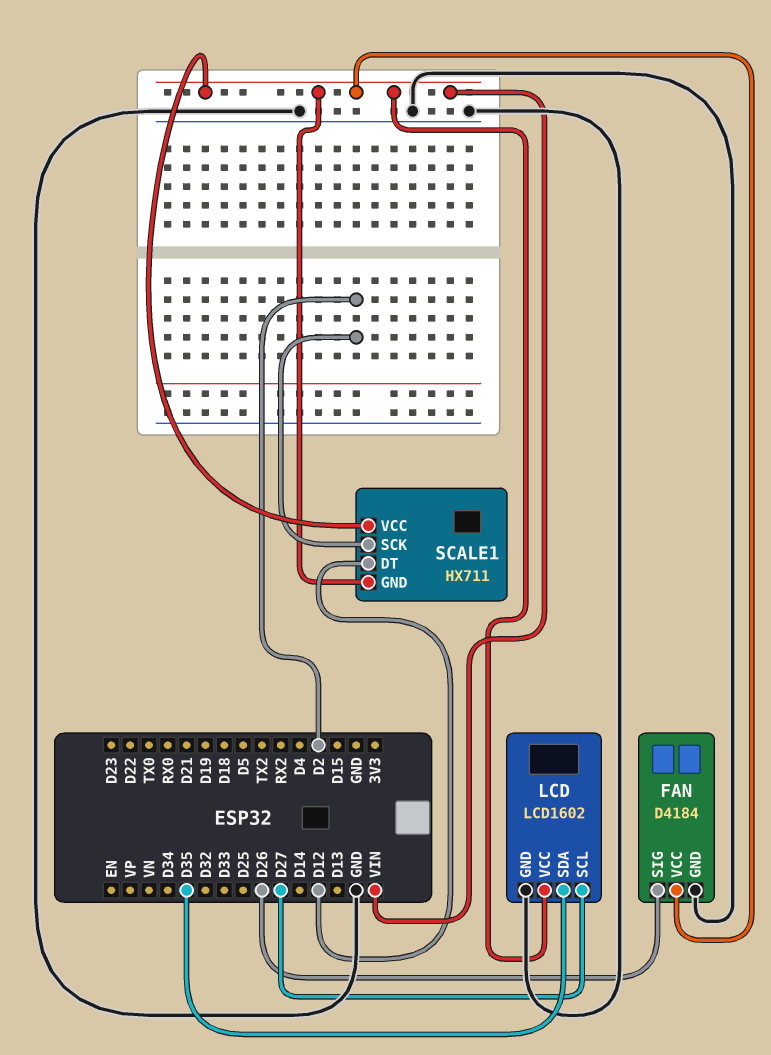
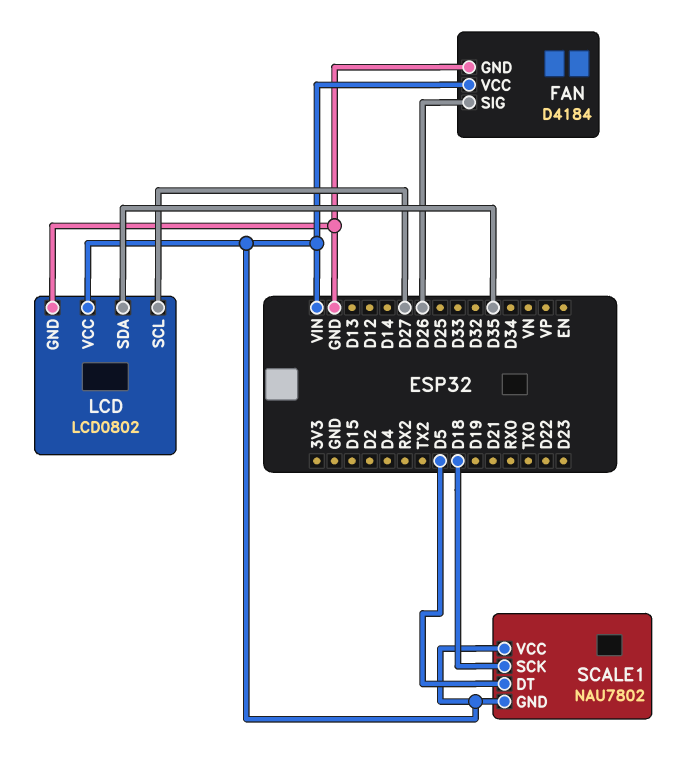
LCD: LCD1602 -> LCD0802
SCALE1: HX711 -> NAU7802
SCALE1 pin DT: D12 -> D5
SCALE1 pin SCK: D2 -> D18

